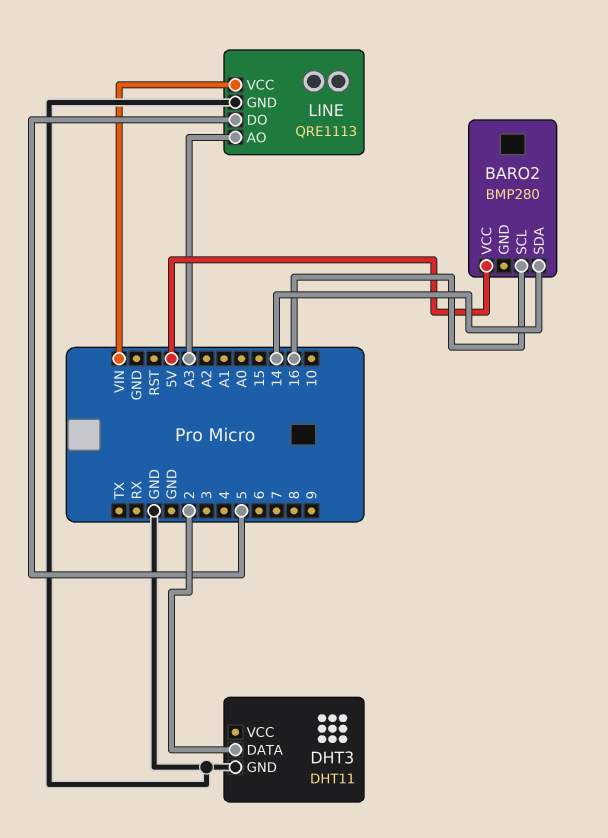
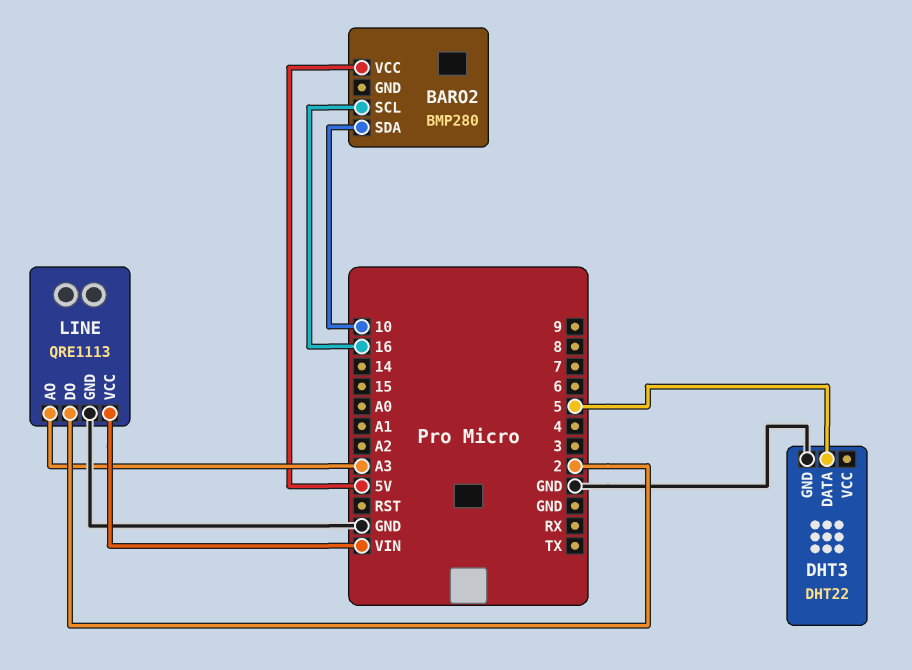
BARO2 pin SDA: 14 -> 10
DHT3: DHT11 -> DHT22
DHT3 pin DATA: 2 -> 5
LINE pin DO: 5 -> 2

